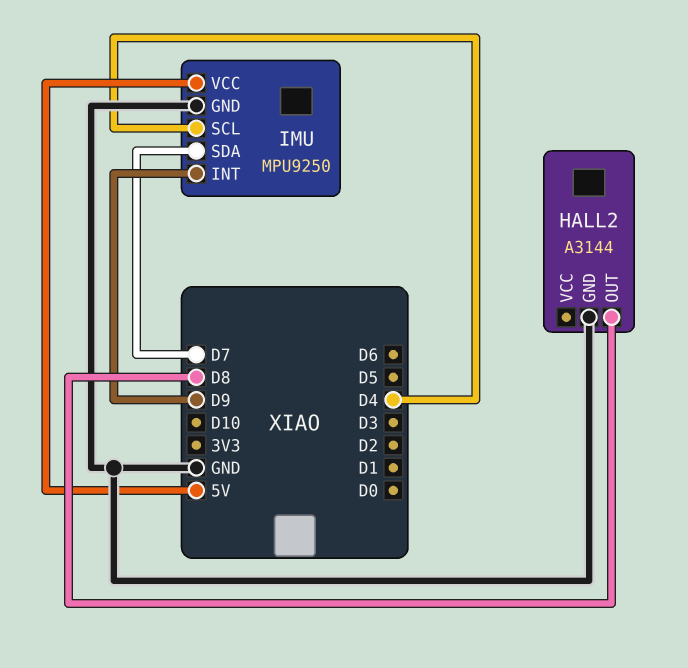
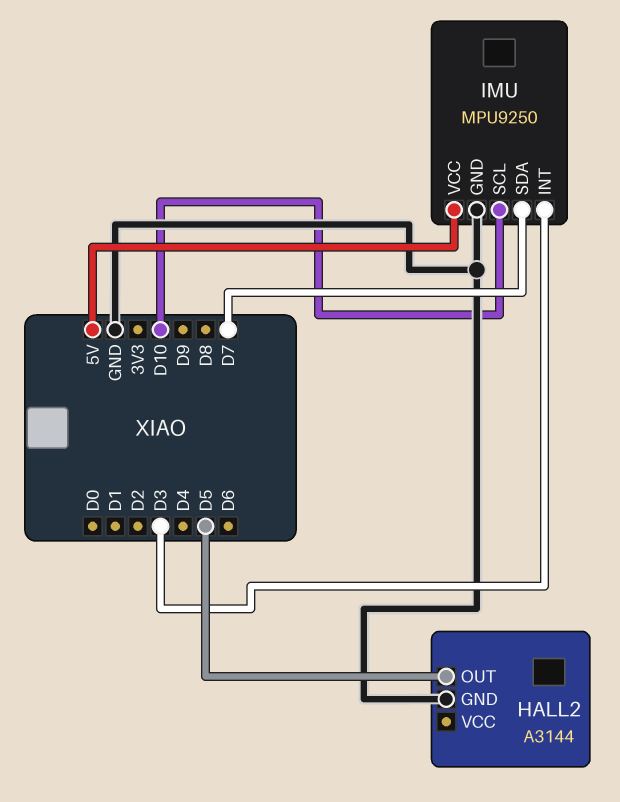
HALL2 pin OUT: D8 -> D5
IMU pin INT: D9 -> D3
IMU pin SCL: D4 -> D10

